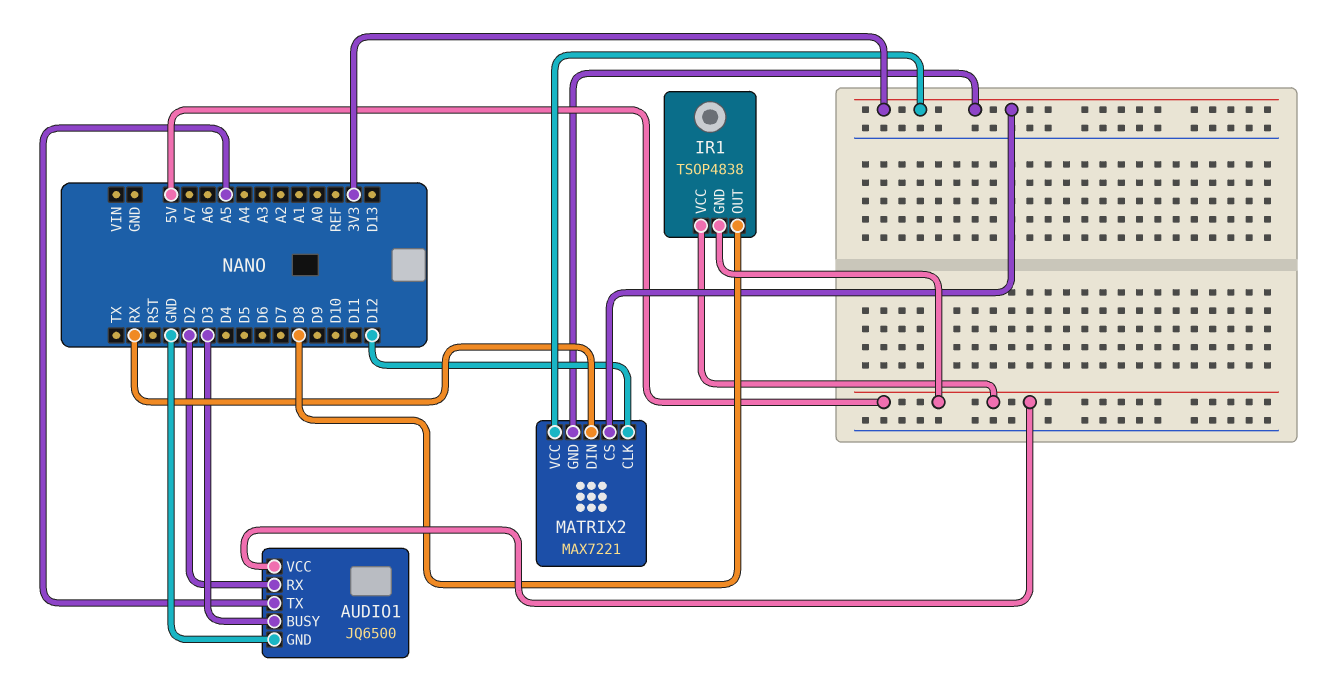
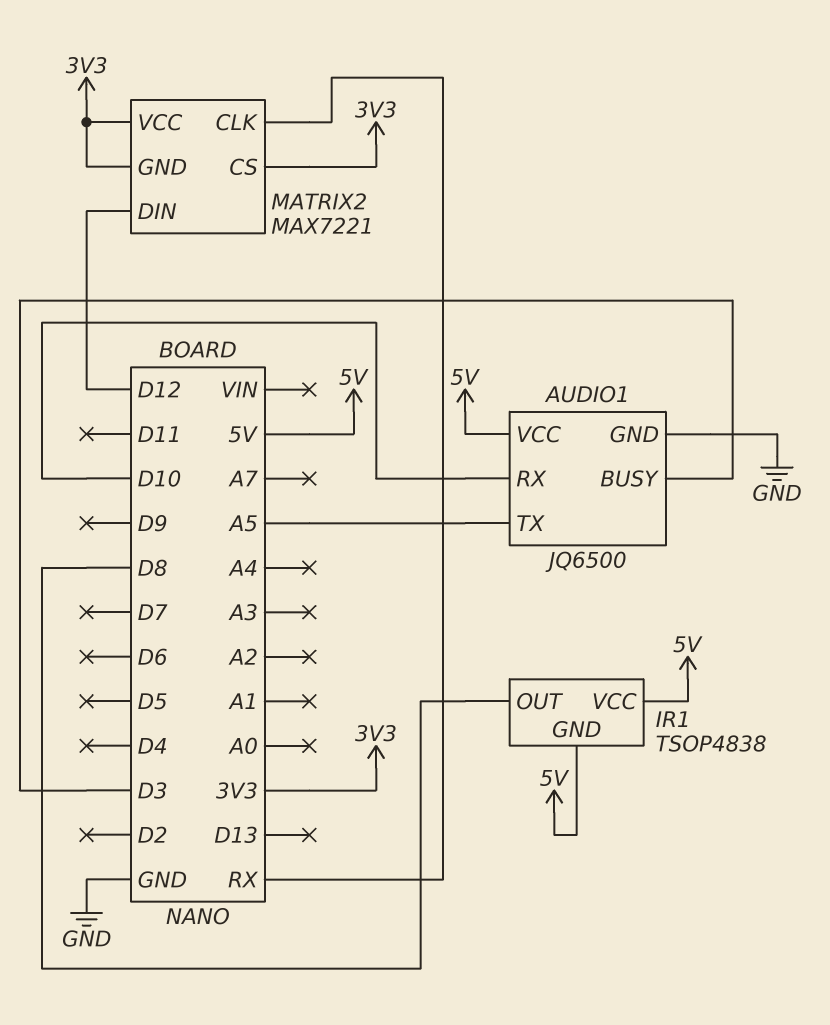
AUDIO1 pin RX: D2 -> D10
MATRIX2 pin CLK: D12 -> RX
MATRIX2 pin DIN: RX -> D12

